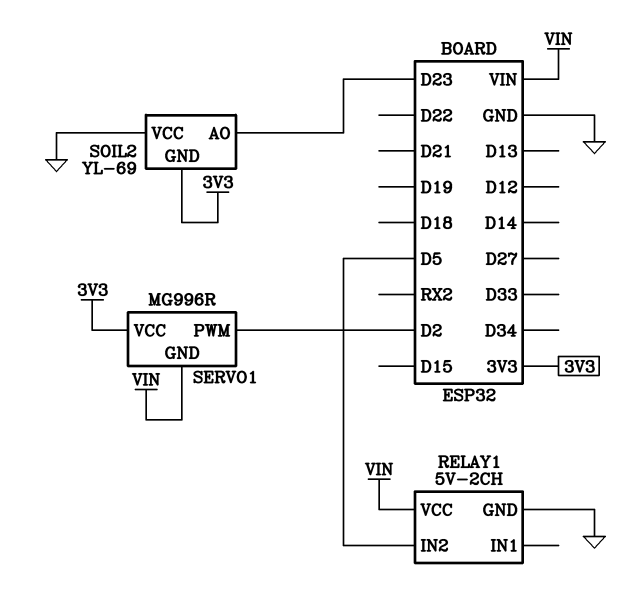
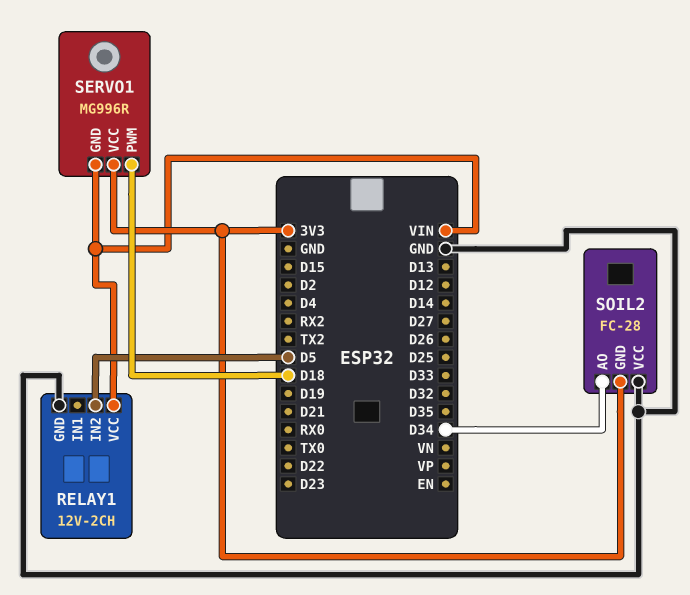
RELAY1: 5V-2CH -> 12V-2CH
SERVO1 pin PWM: D2 -> D18
SOIL2: YL-69 -> FC-28
SOIL2 pin AO: D23 -> D34

